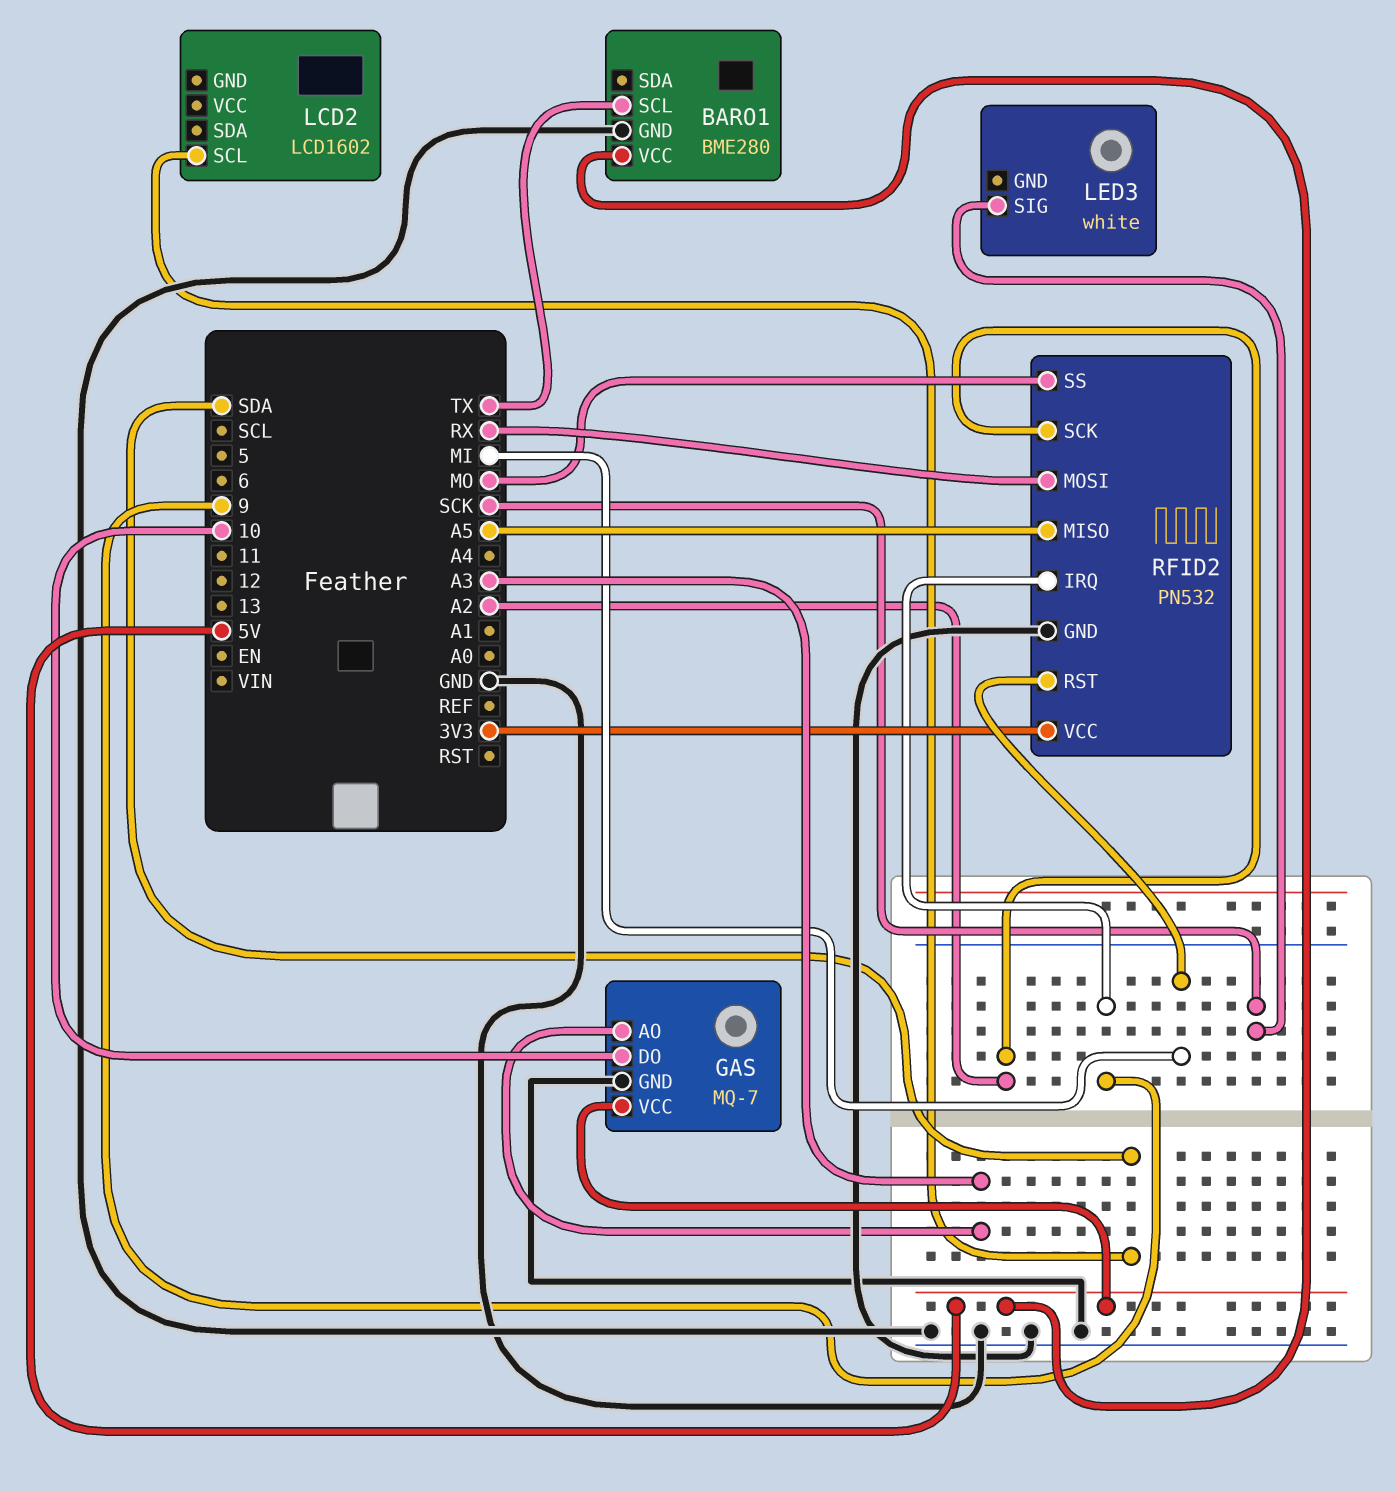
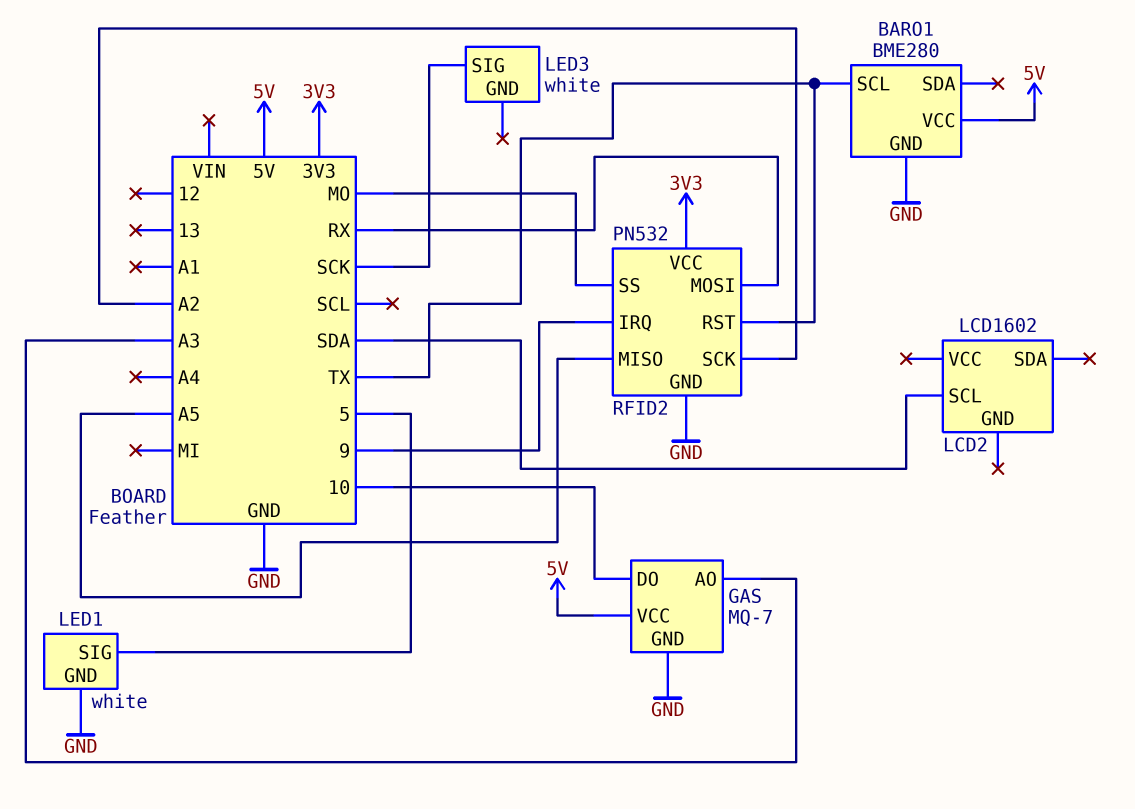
LED1: none -> white
LED1 pin GND: none -> GND
LED1 pin SIG: none -> 5
RFID2 pin RST: MI -> TX

